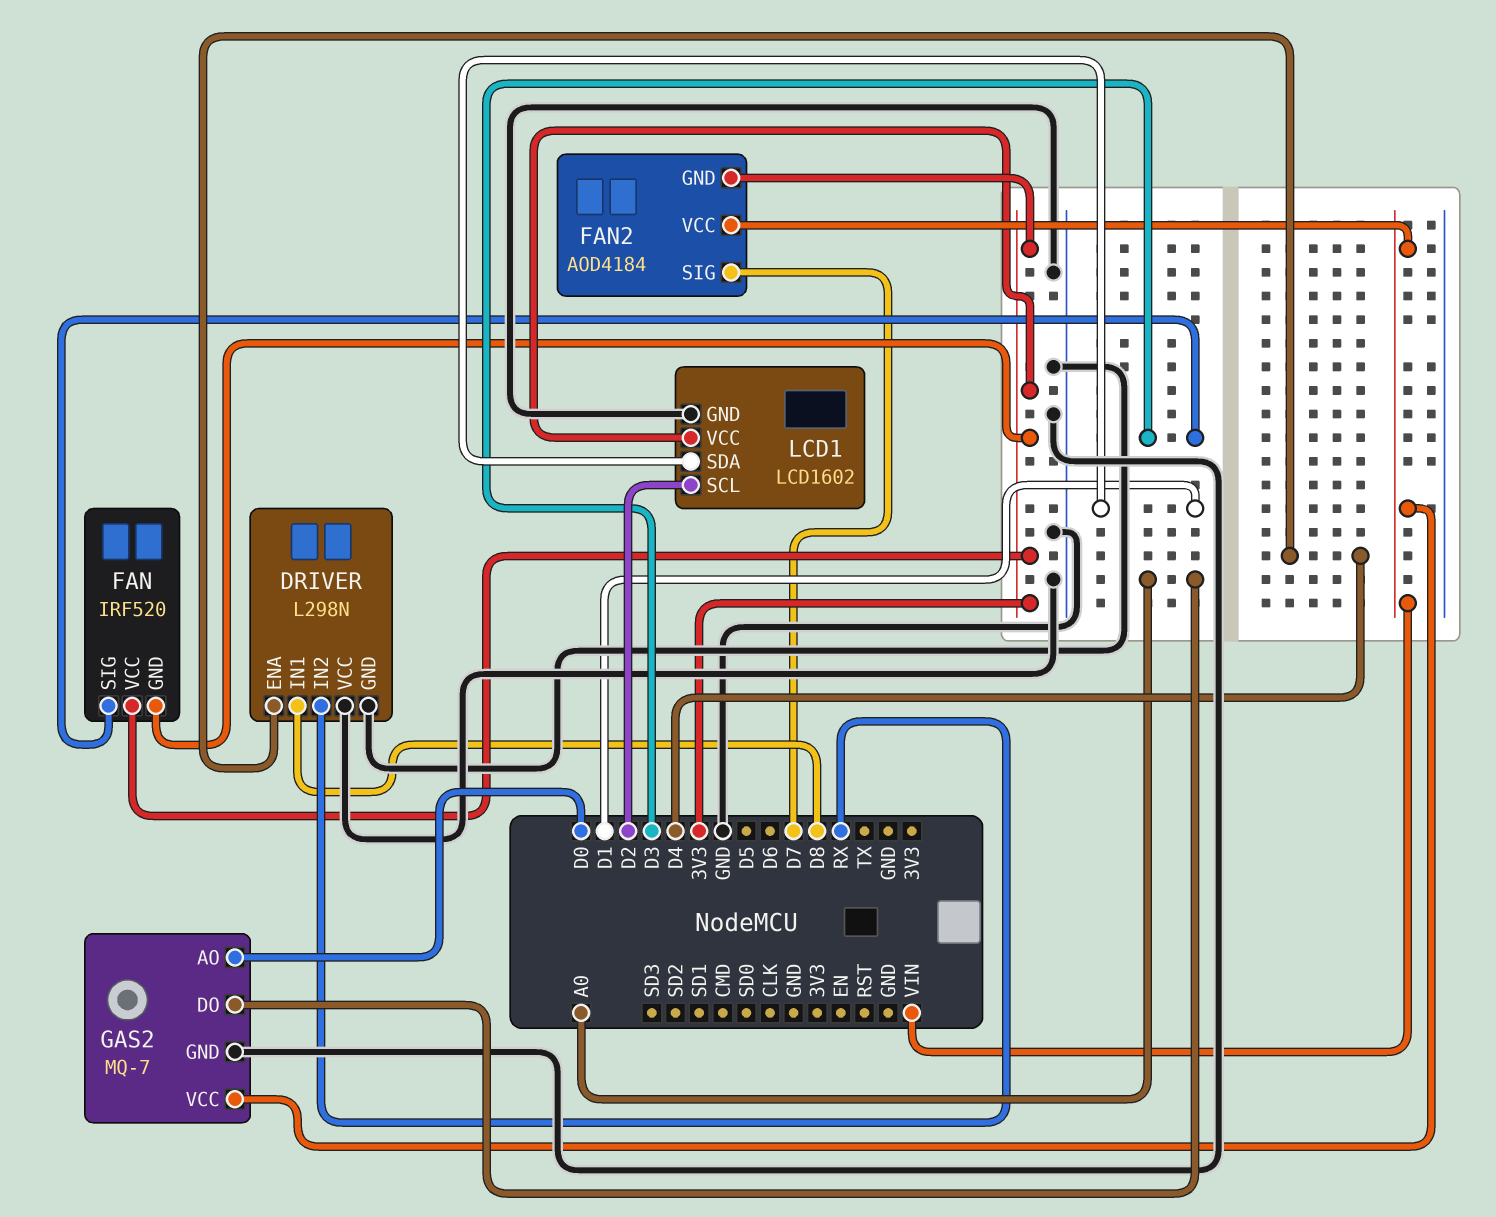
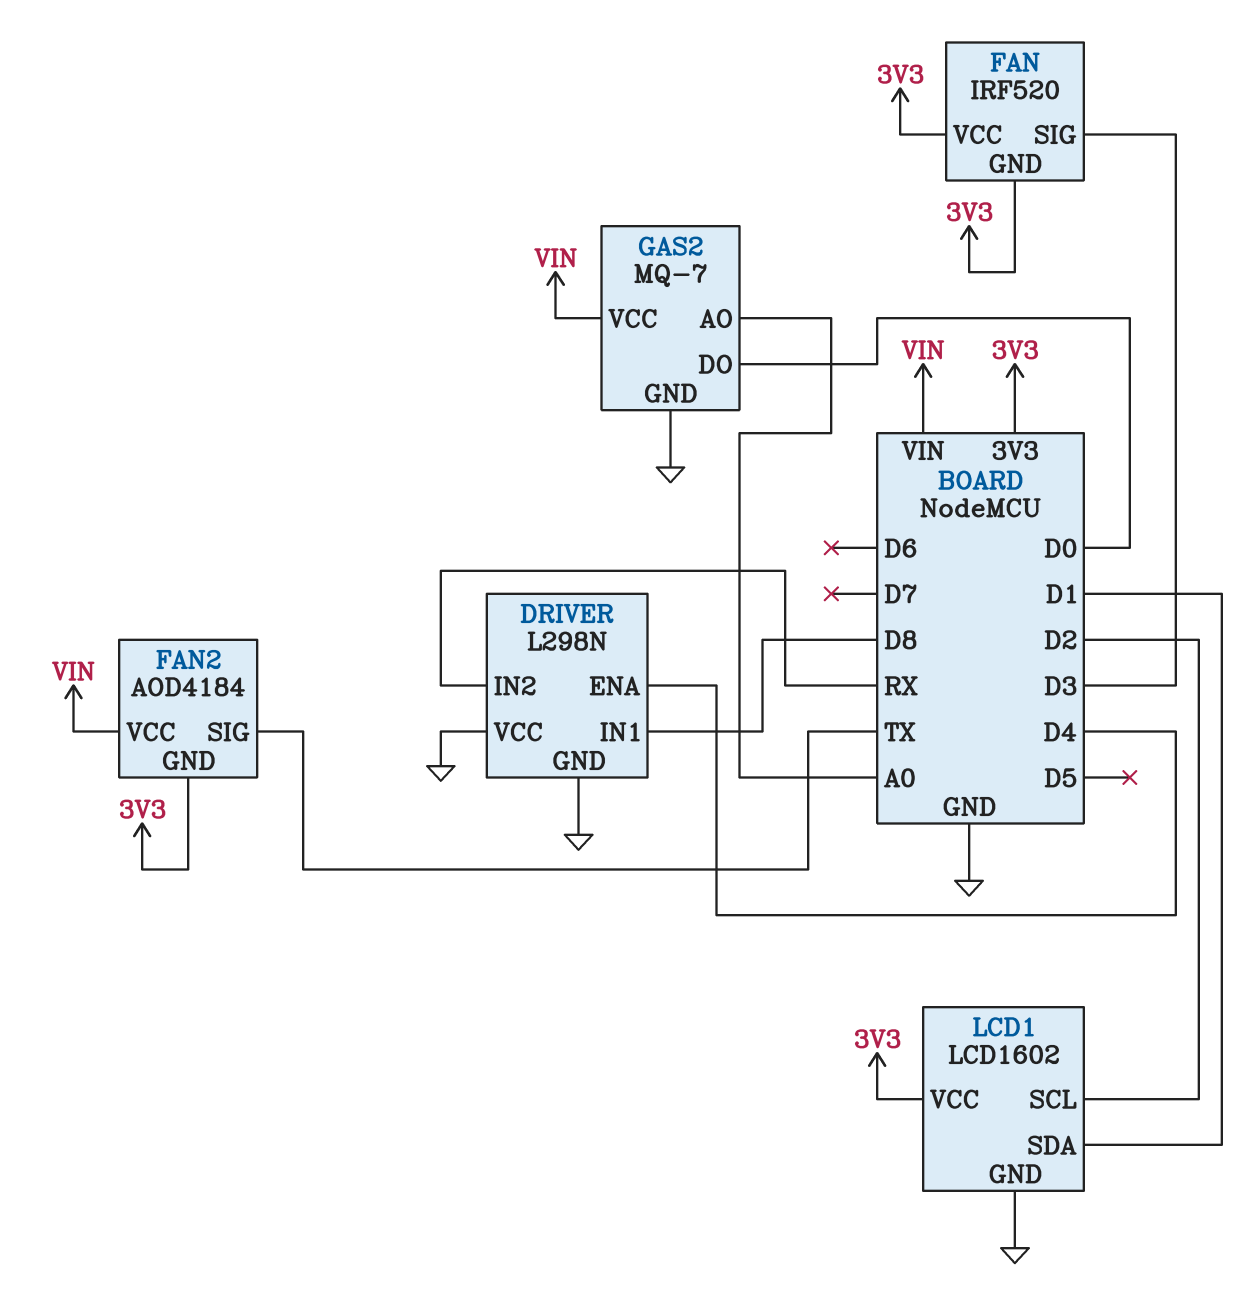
FAN2 pin SIG: D7 -> TX
GAS2 pin AO: D0 -> A0
GAS2 pin DO: A0 -> D0

